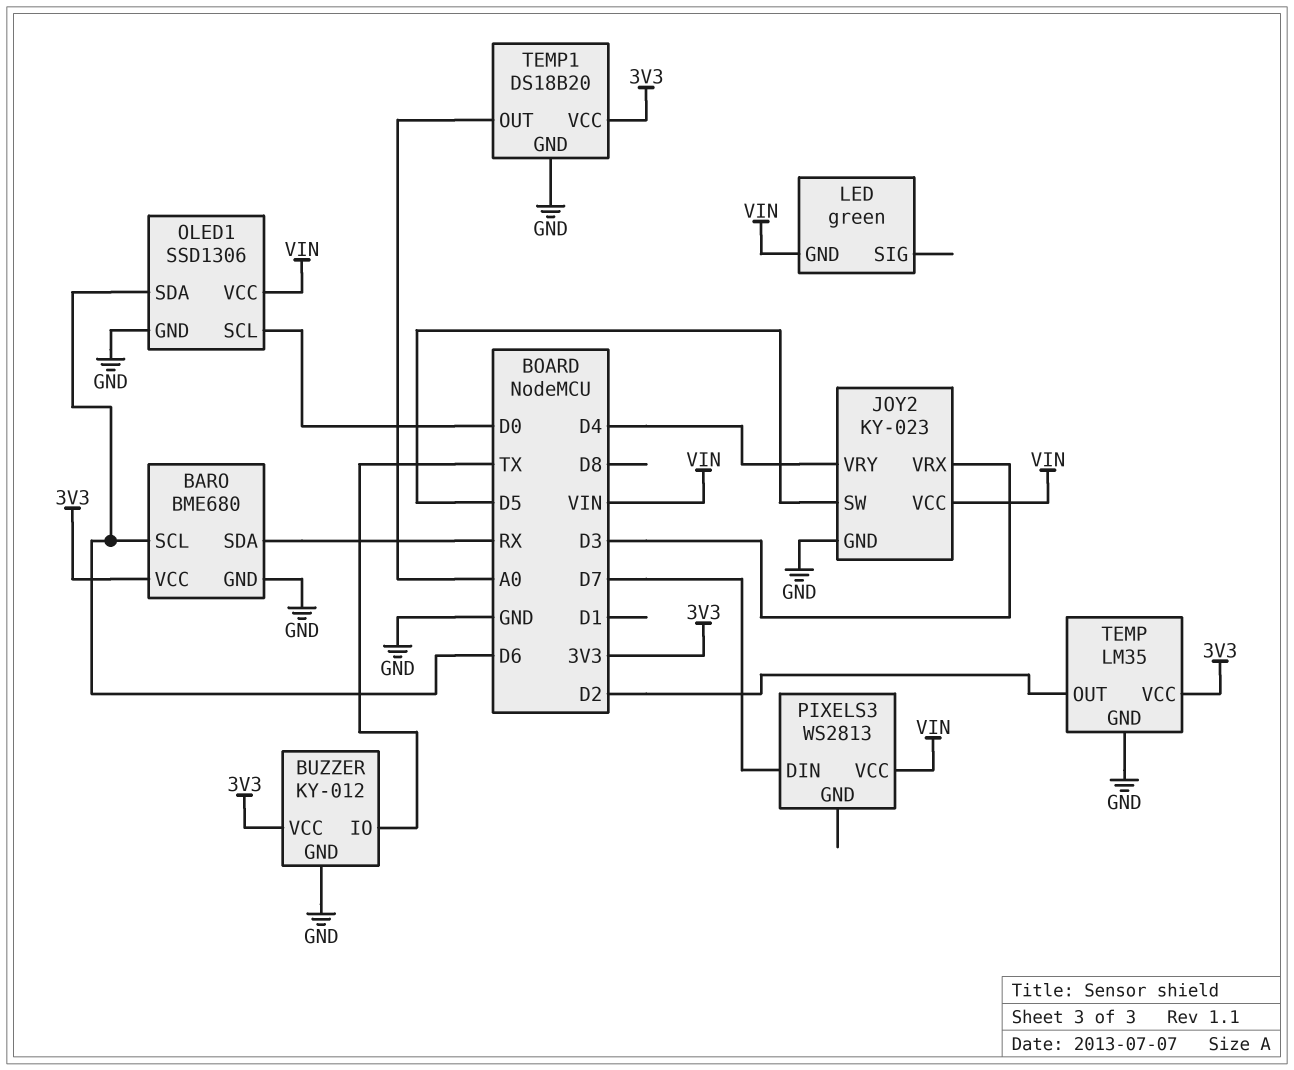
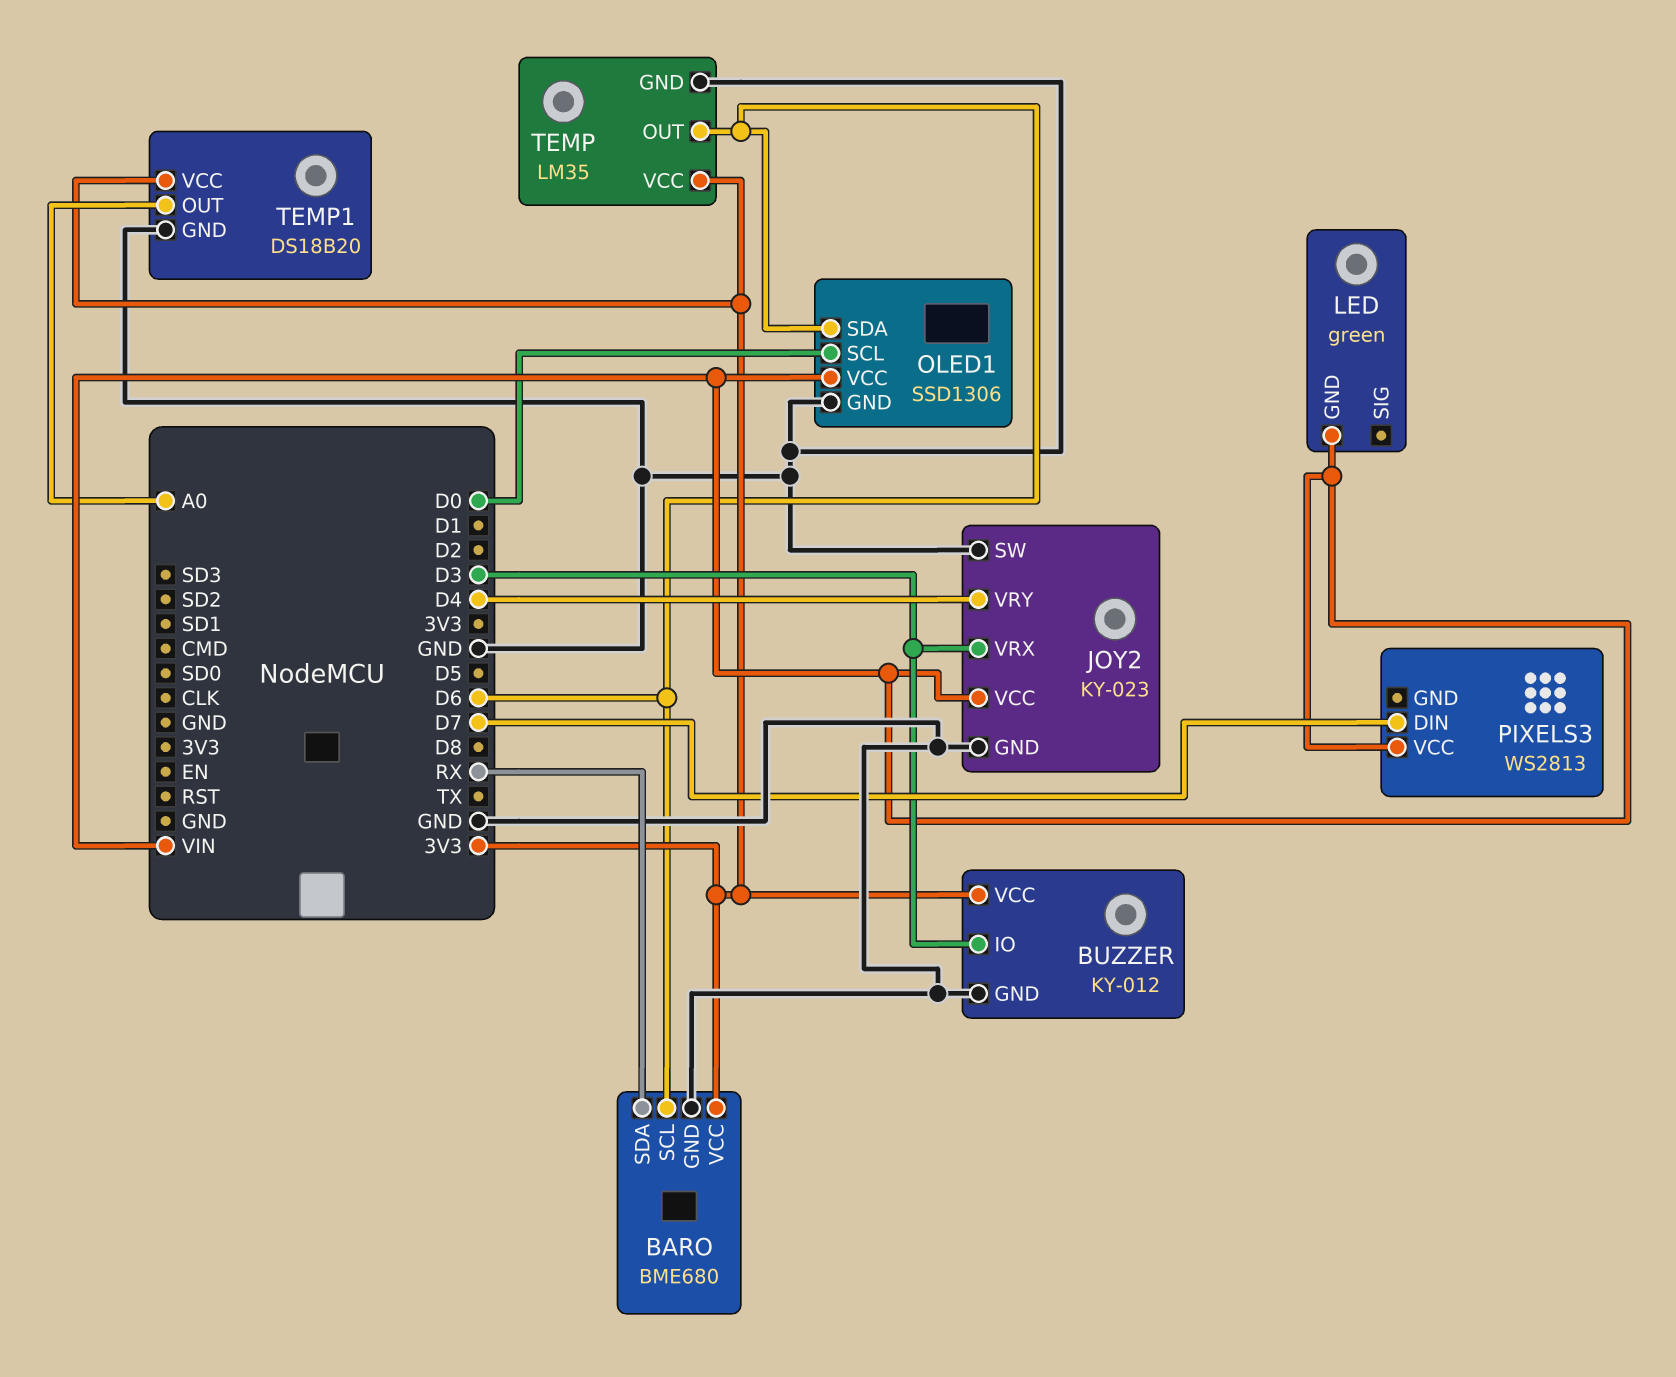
BUZZER pin IO: TX -> D3
JOY2 pin SW: D5 -> GND
TEMP pin OUT: D2 -> D6

